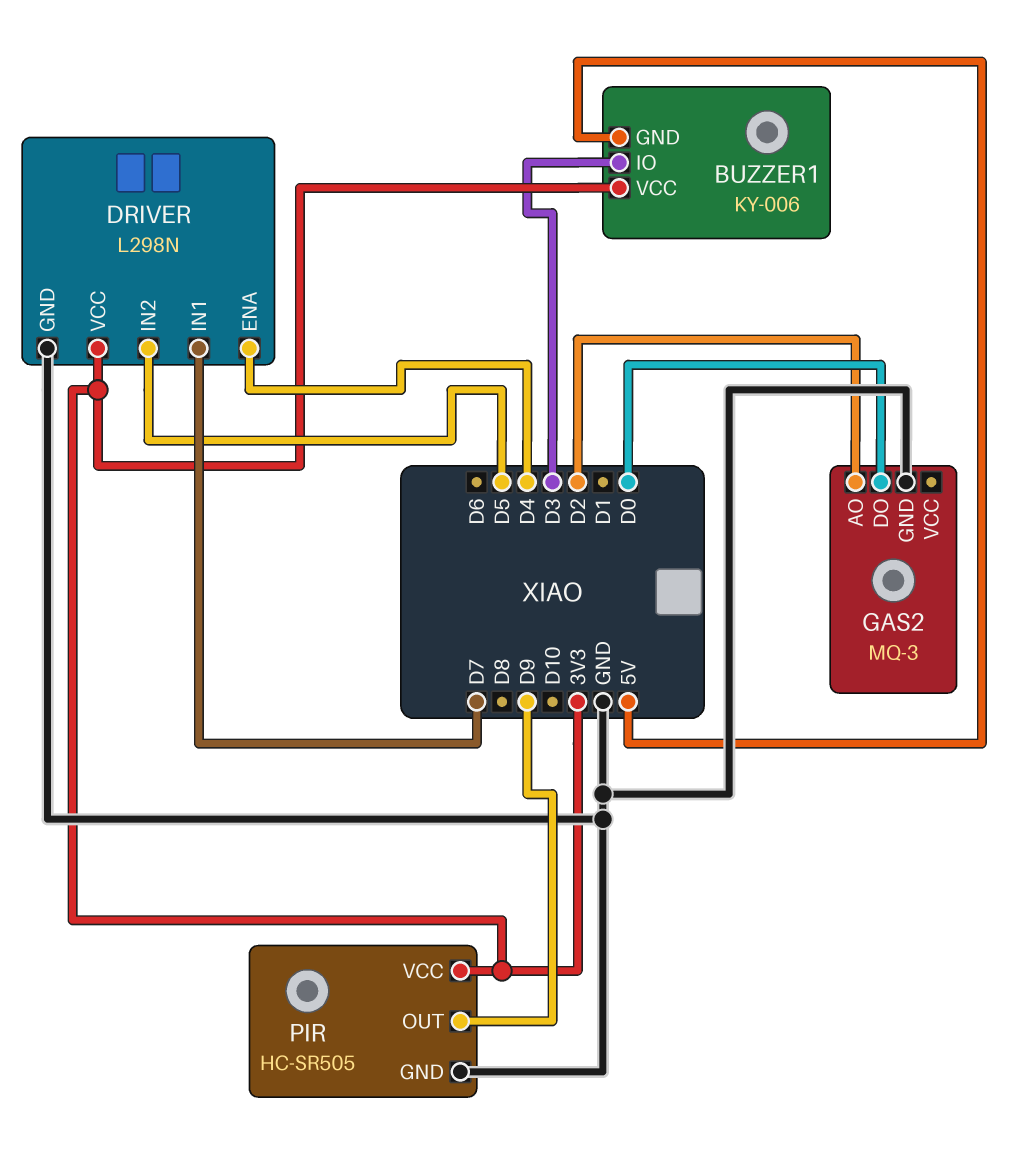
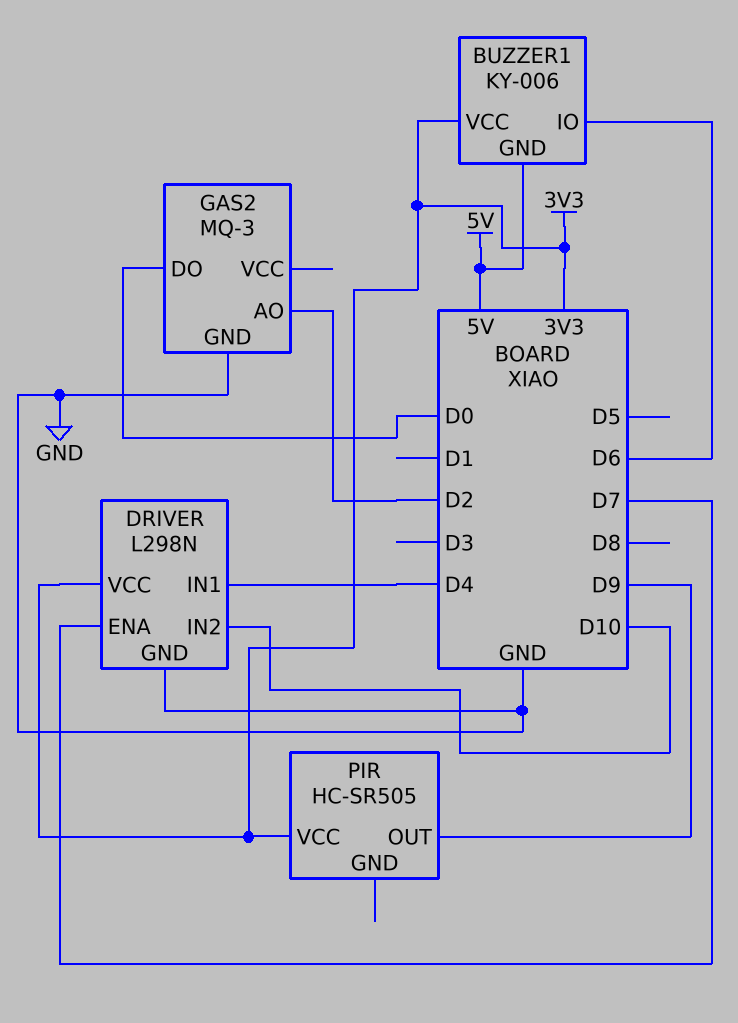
BUZZER1 pin IO: D3 -> D6
DRIVER pin ENA: D4 -> D7
DRIVER pin IN1: D7 -> D4
DRIVER pin IN2: D5 -> D10
PIR pin GND: GND -> none

